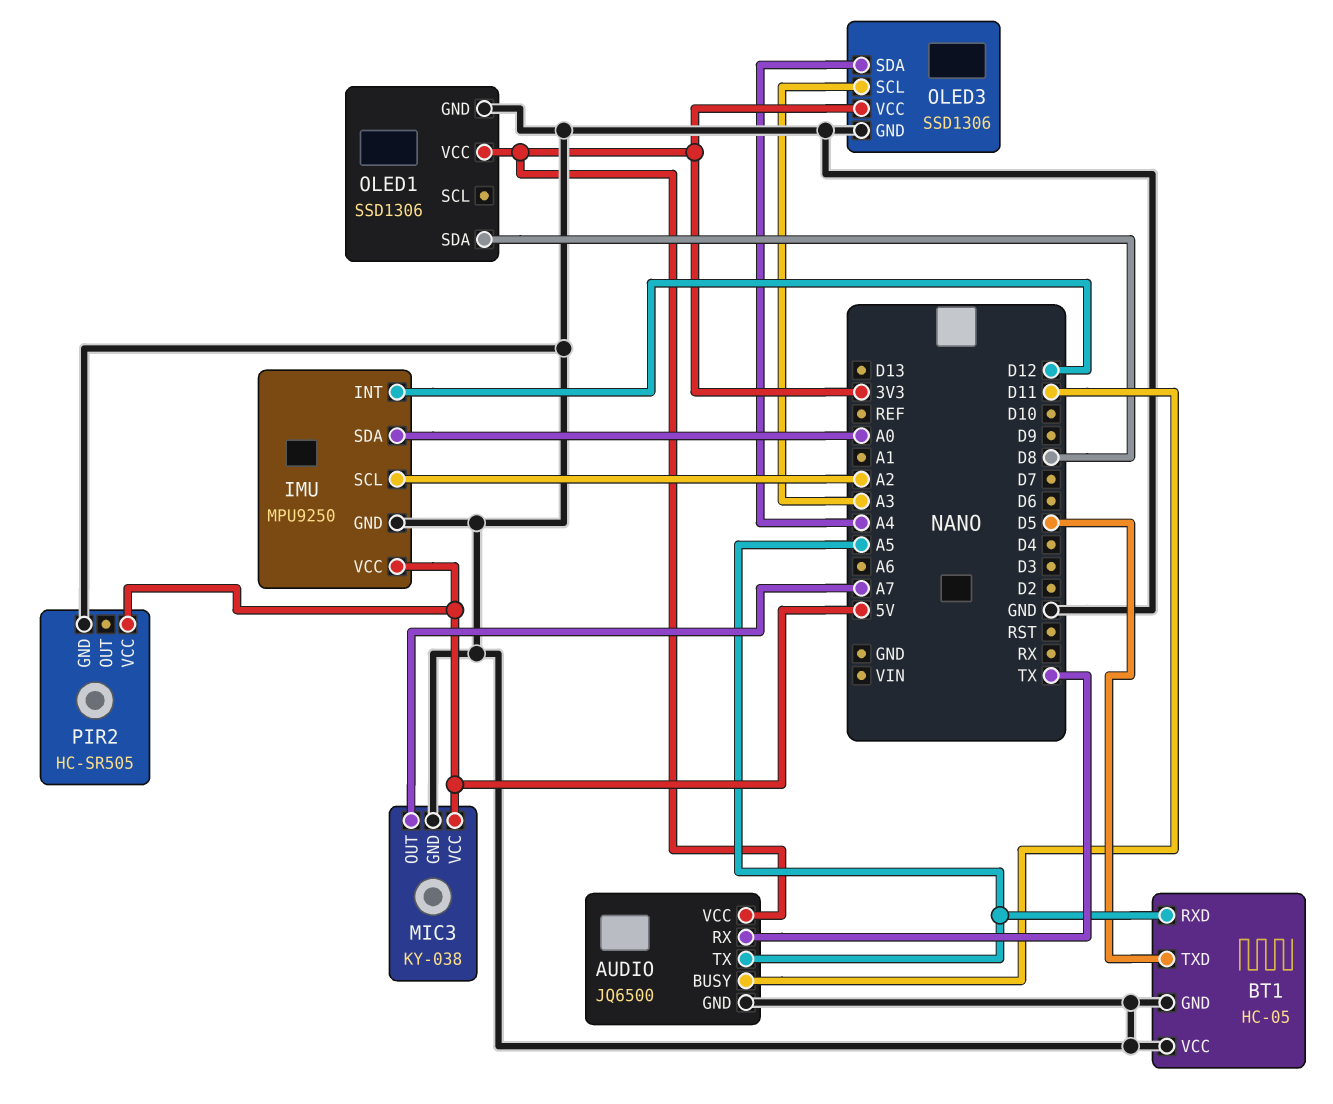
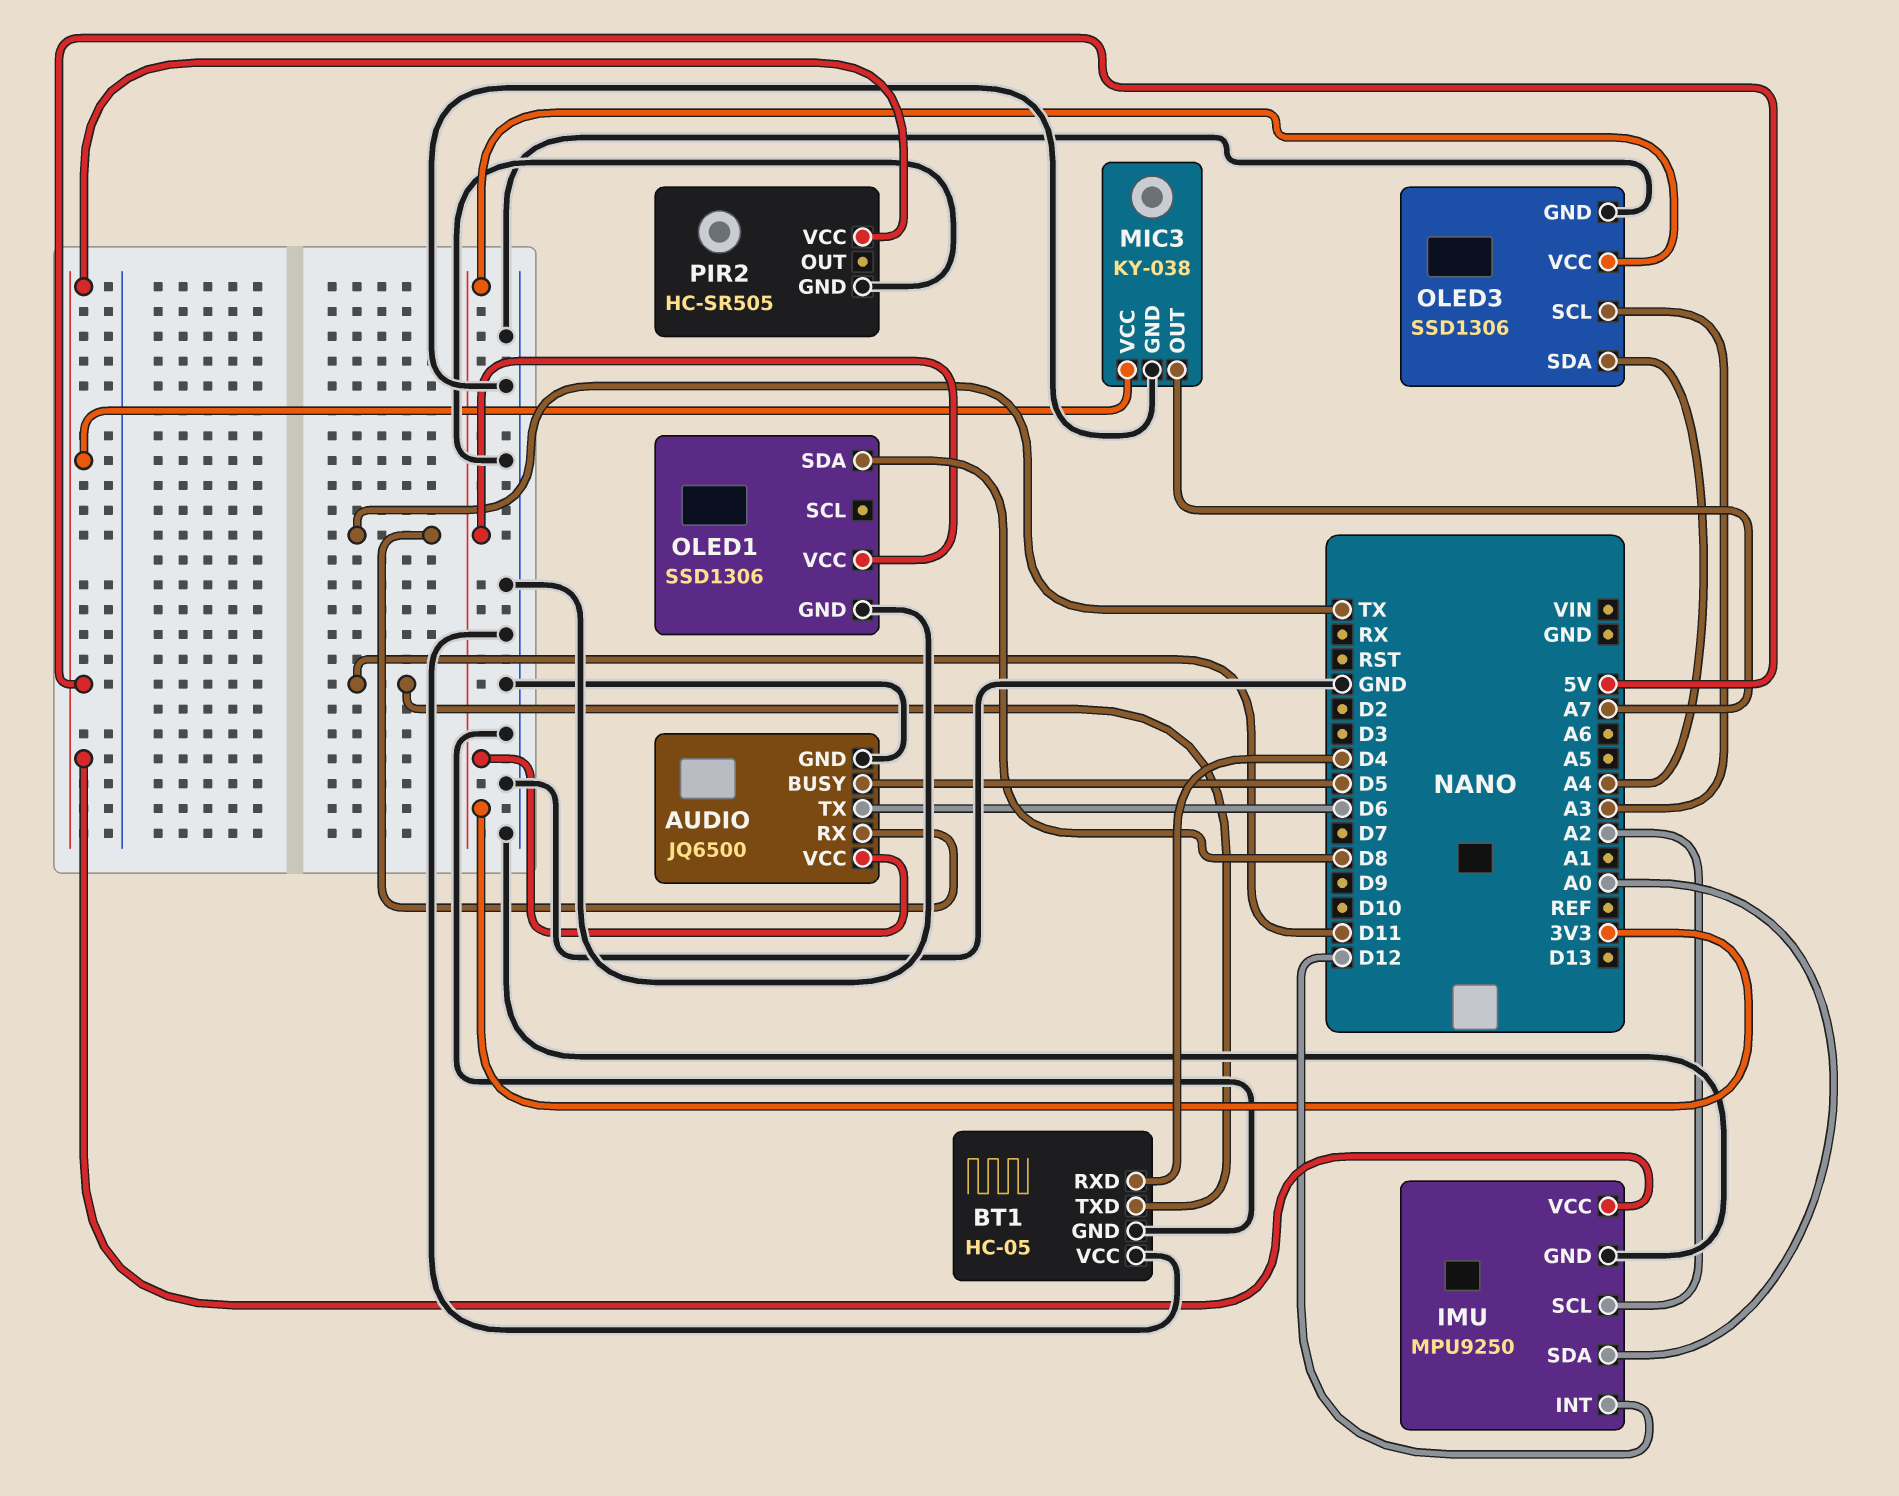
AUDIO pin BUSY: D11 -> D5
AUDIO pin TX: A5 -> D6
BT1 pin RXD: A5 -> D4
BT1 pin TXD: D5 -> D11

